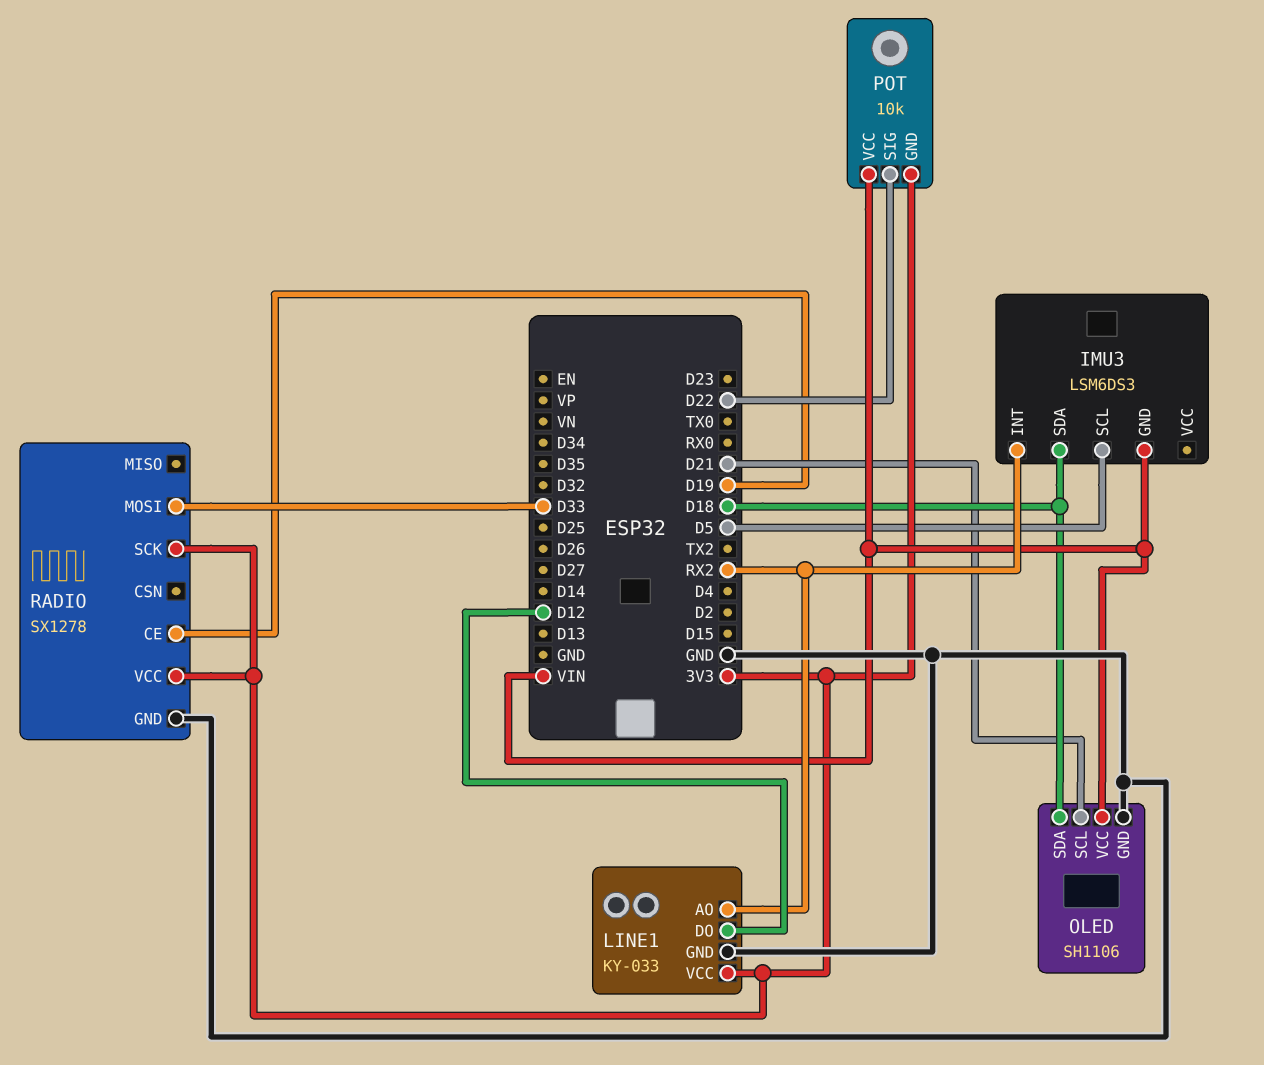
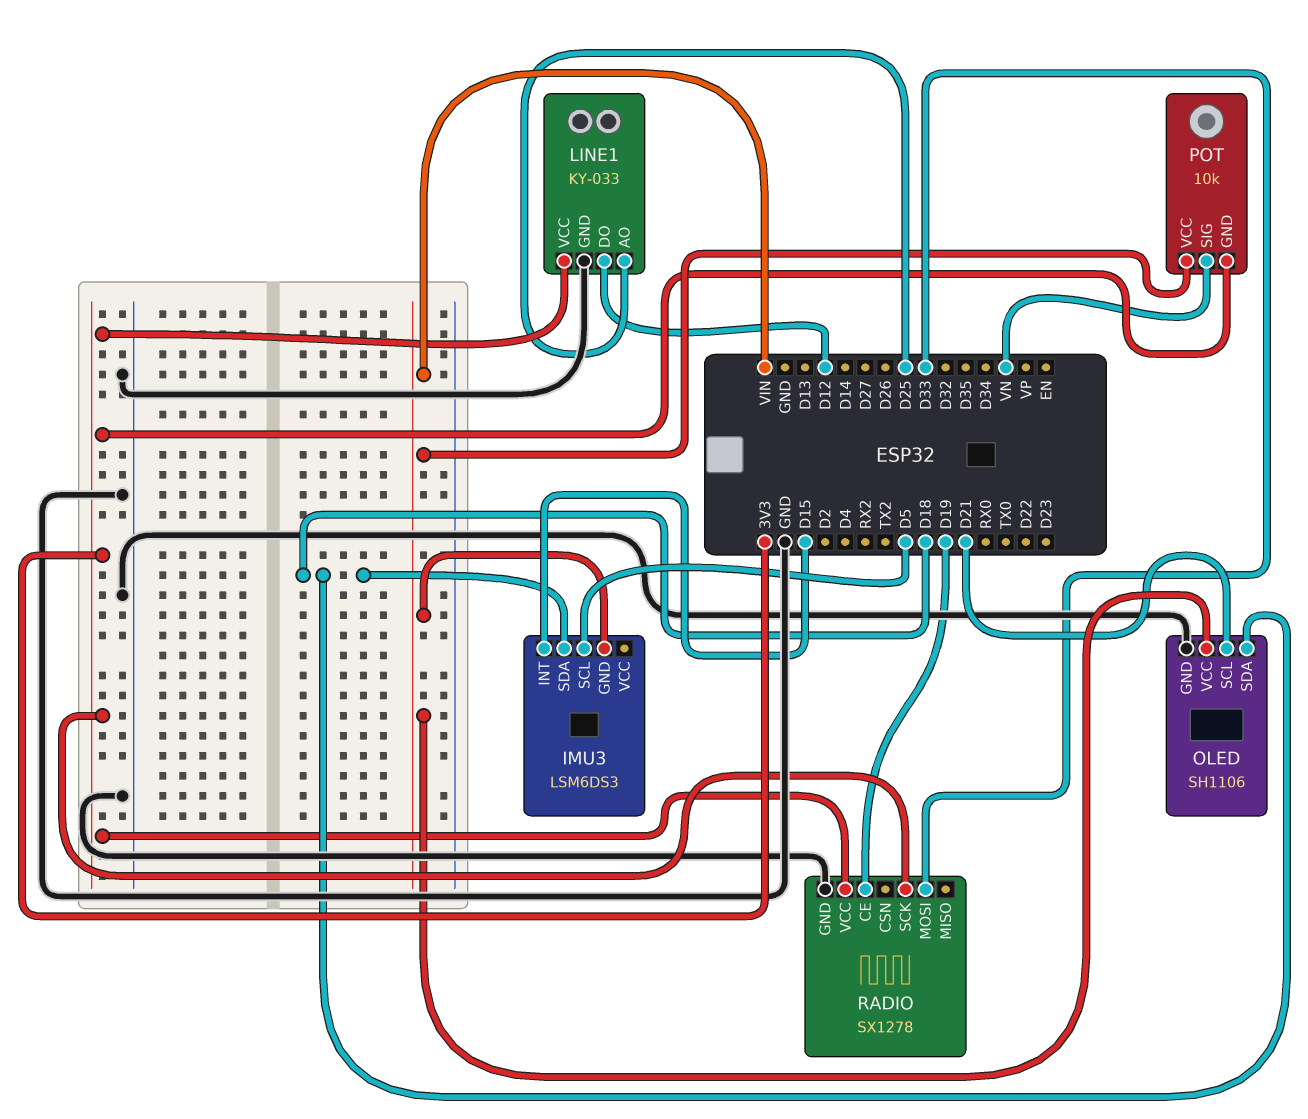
IMU3 pin INT: RX2 -> D15
LINE1 pin AO: RX2 -> D25
POT pin SIG: D22 -> VN

